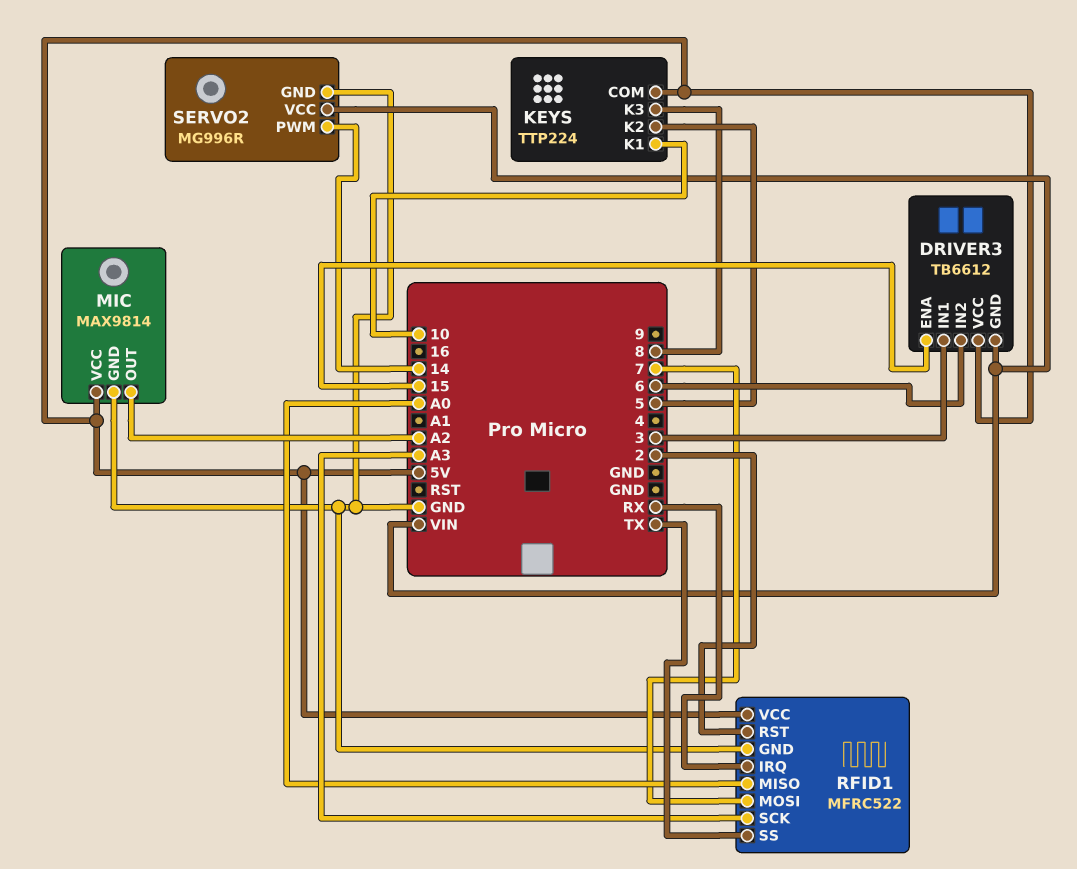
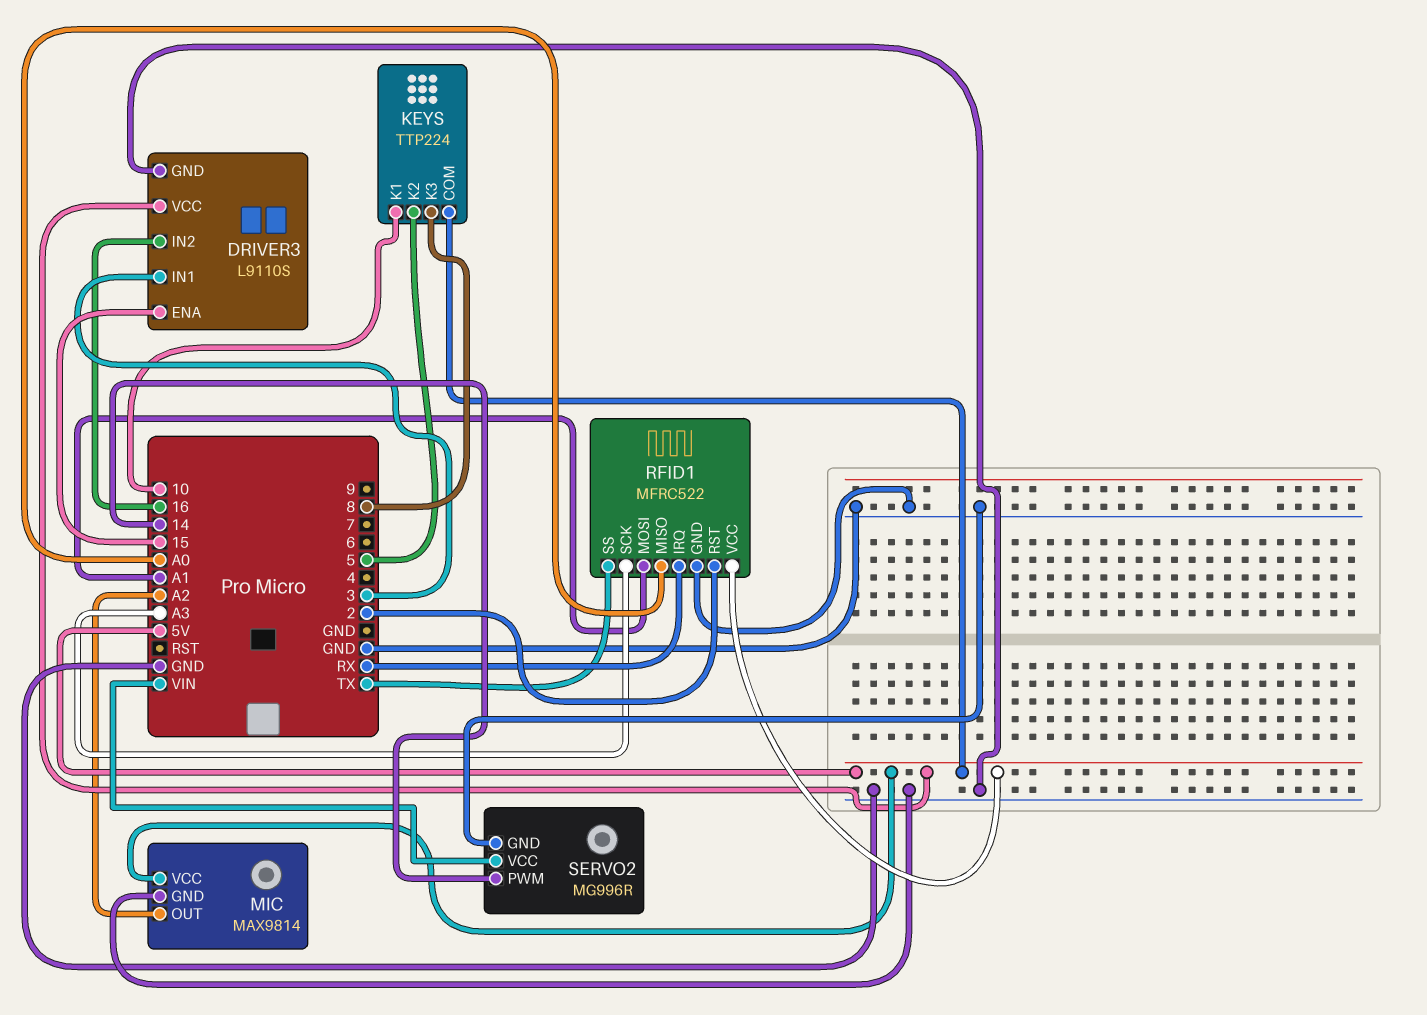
DRIVER3: TB6612 -> L9110S
DRIVER3 pin GND: VIN -> GND
DRIVER3 pin IN2: 6 -> 16
RFID1 pin MOSI: 7 -> A1

